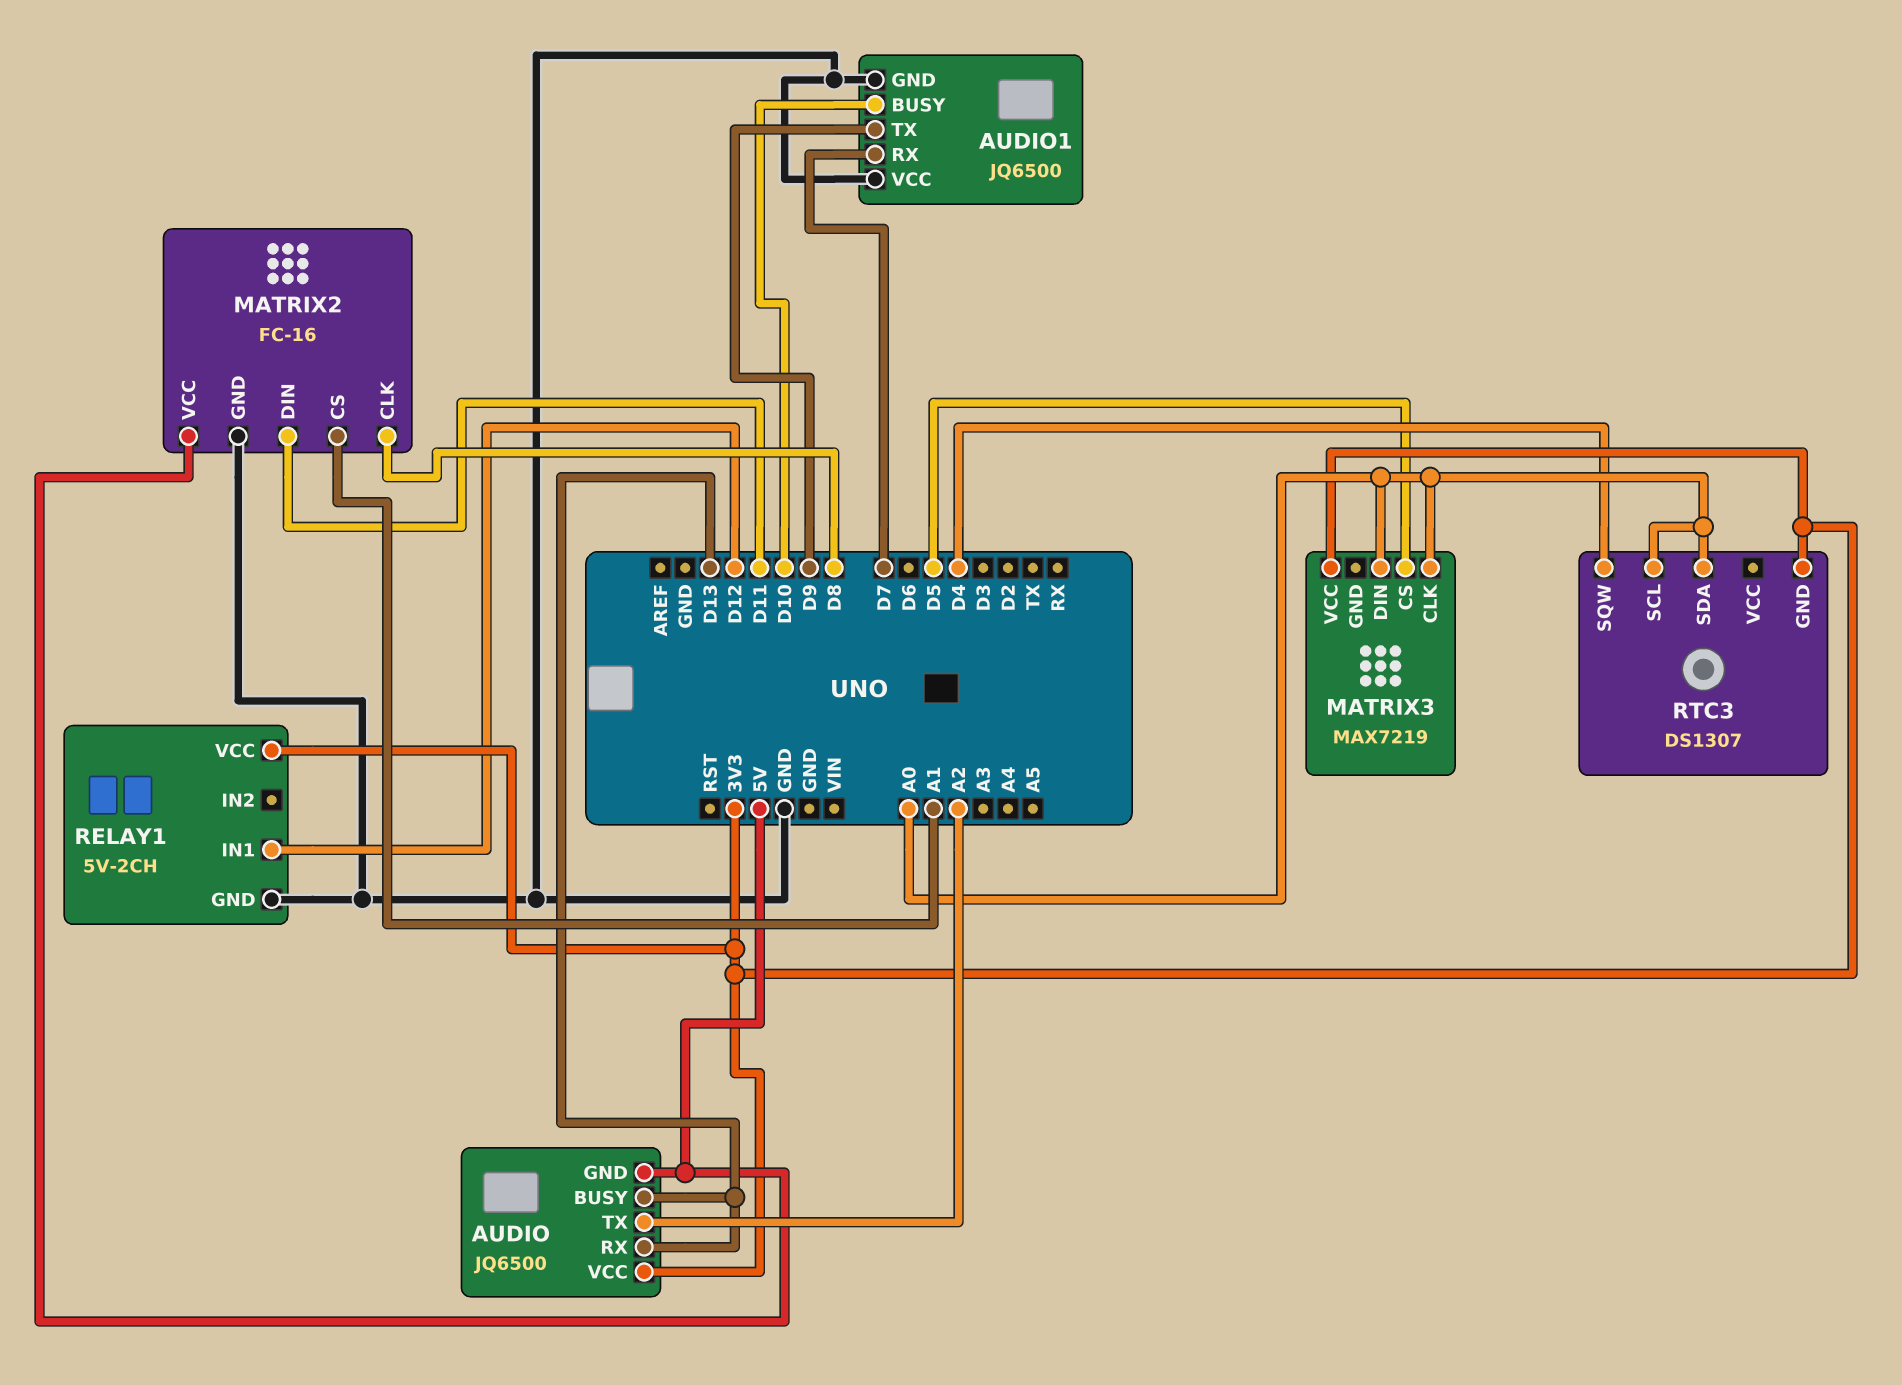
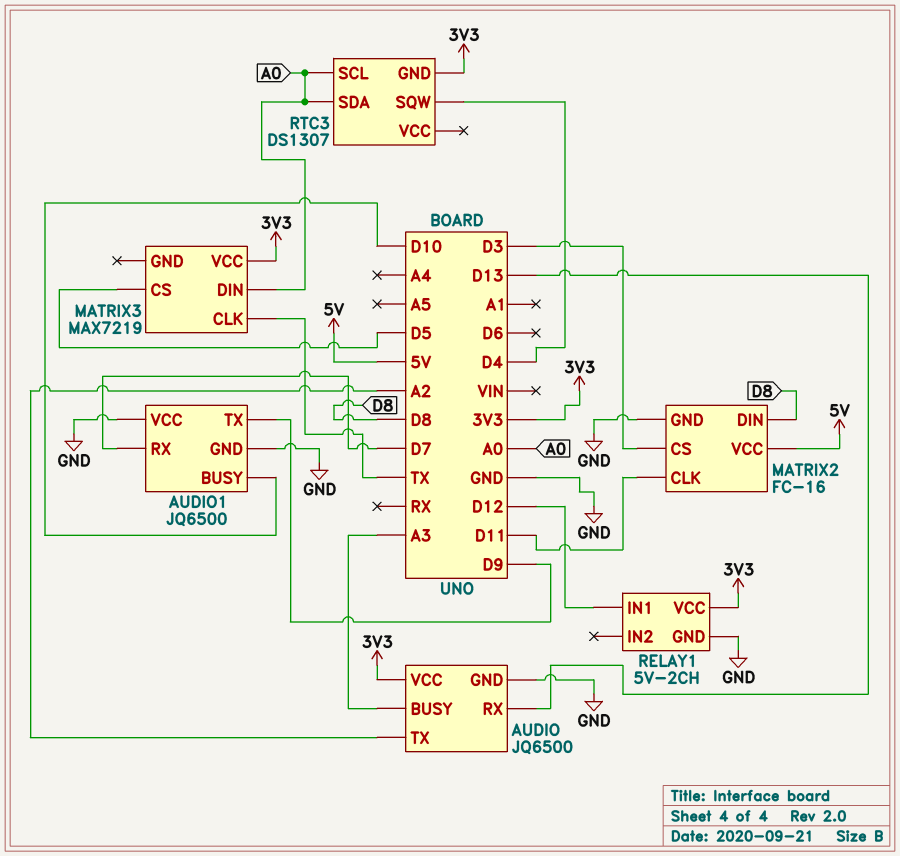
AUDIO pin BUSY: D13 -> A3
AUDIO pin GND: 5V -> GND
MATRIX2 pin CLK: D8 -> D11
MATRIX2 pin CS: A1 -> D3
MATRIX2 pin DIN: D11 -> D8
MATRIX3 pin CLK: A0 -> TX

